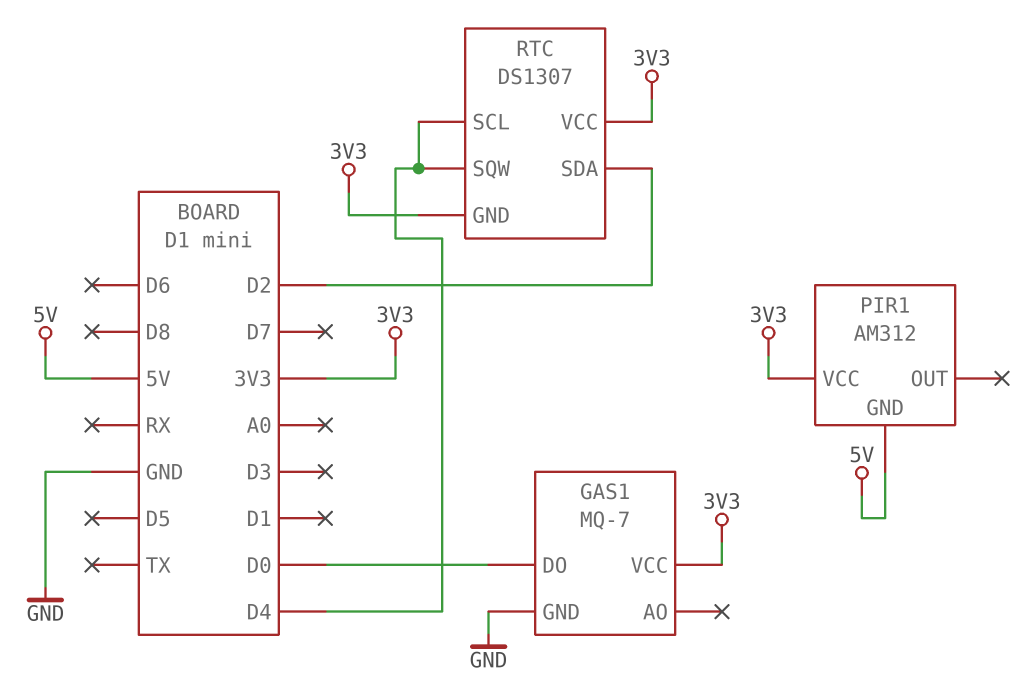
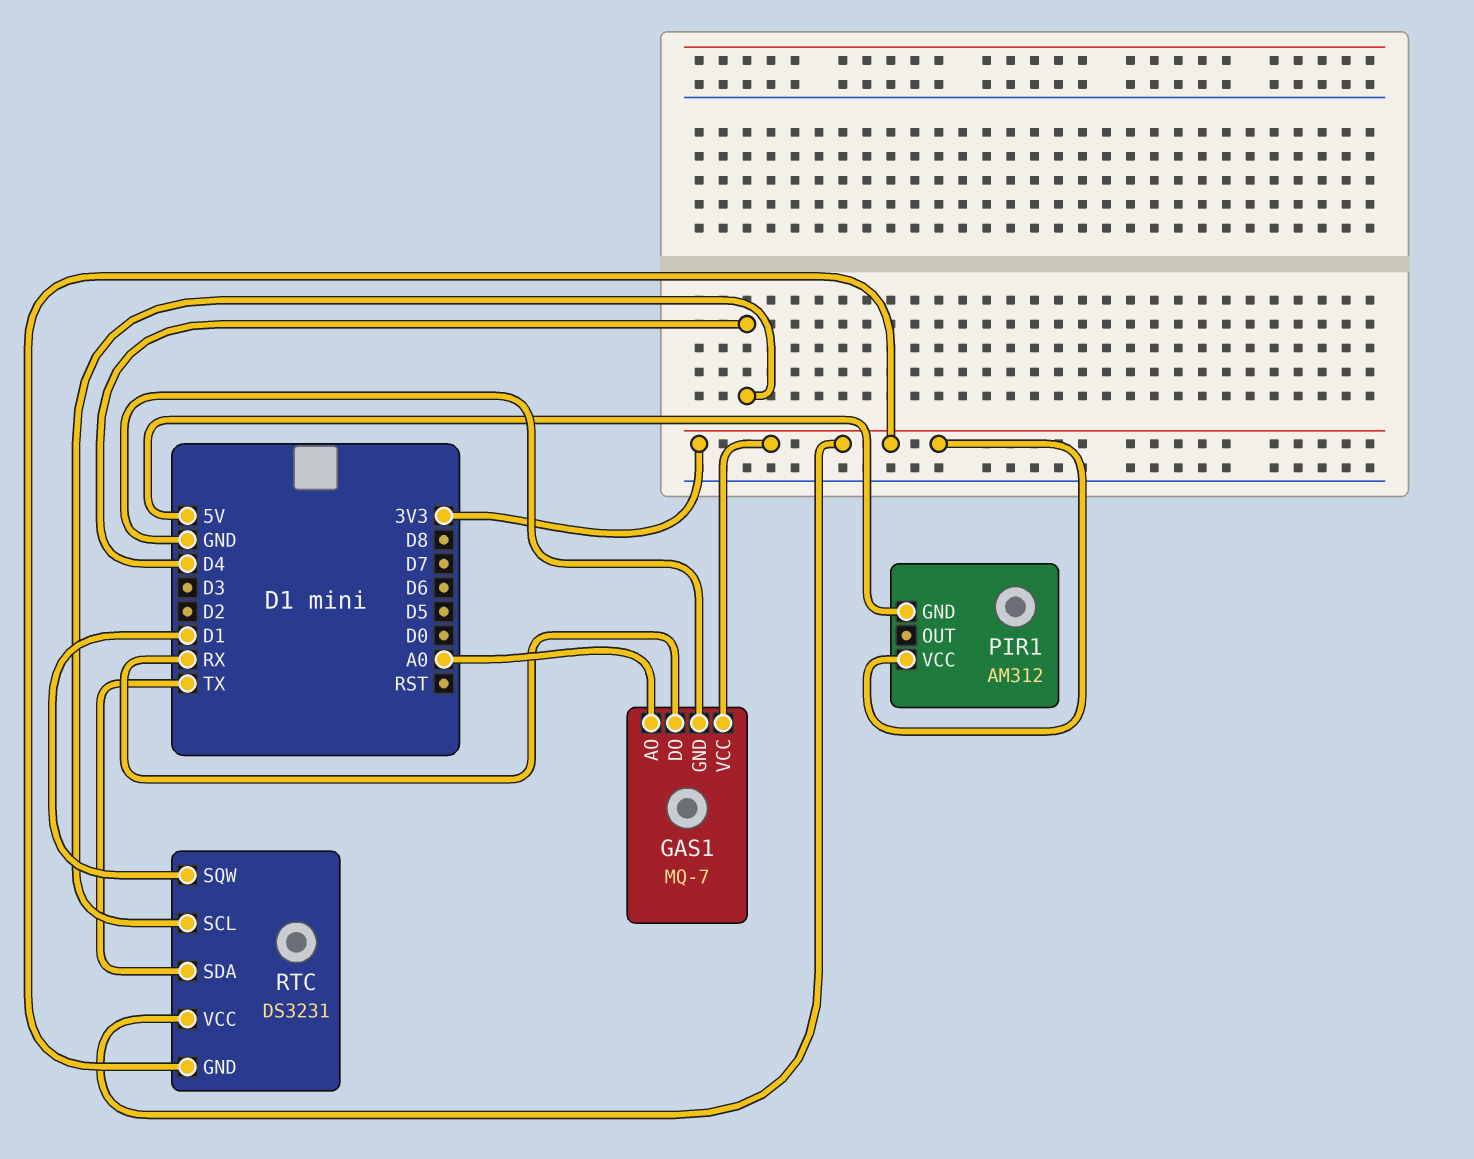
GAS1 pin AO: none -> A0
GAS1 pin DO: D0 -> RX
RTC: DS1307 -> DS3231
RTC pin SDA: D2 -> TX
RTC pin SQW: D4 -> D1

